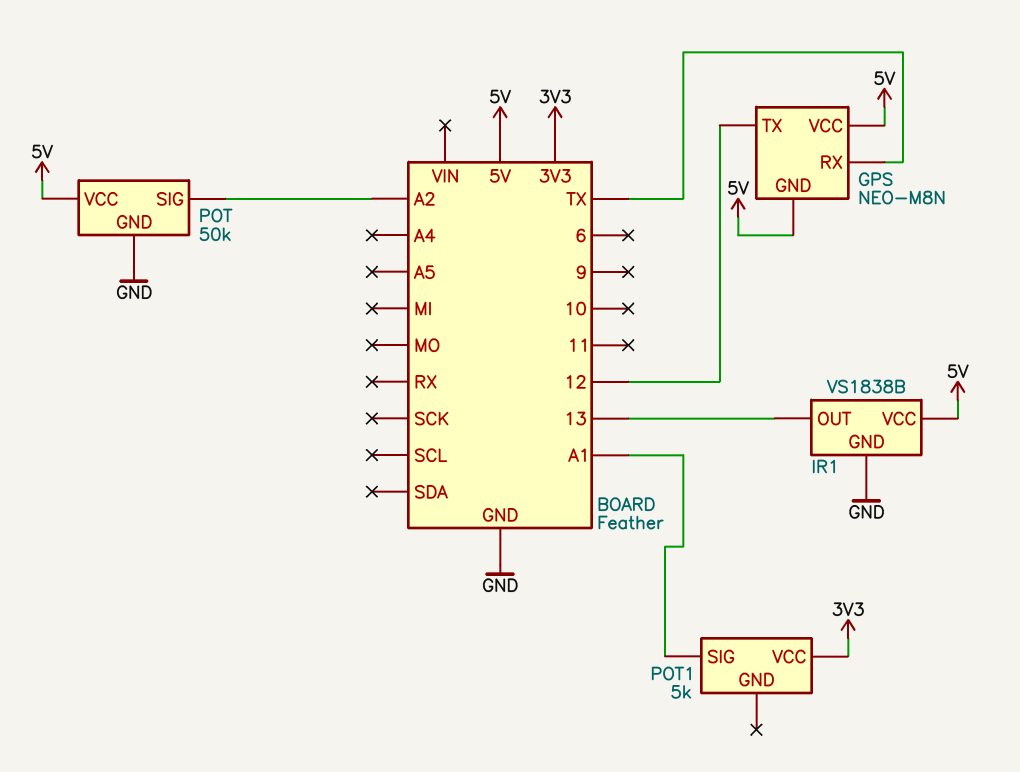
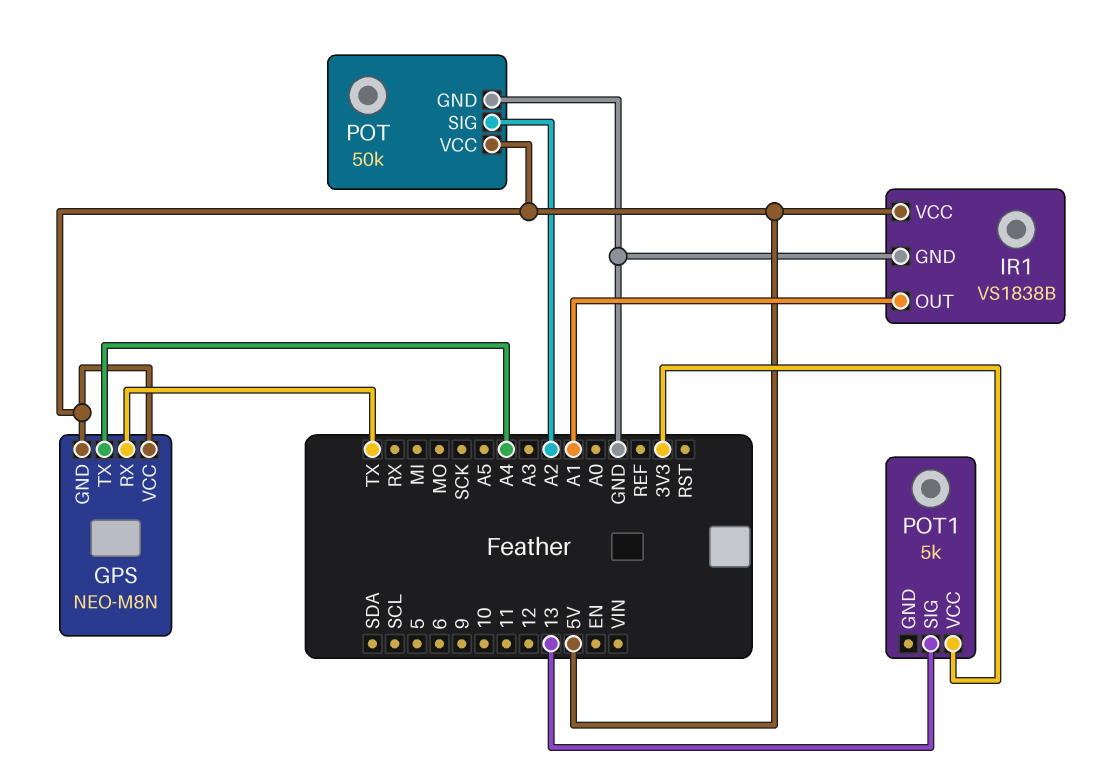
GPS pin TX: 12 -> A4
IR1 pin OUT: 13 -> A1
POT1 pin SIG: A1 -> 13

